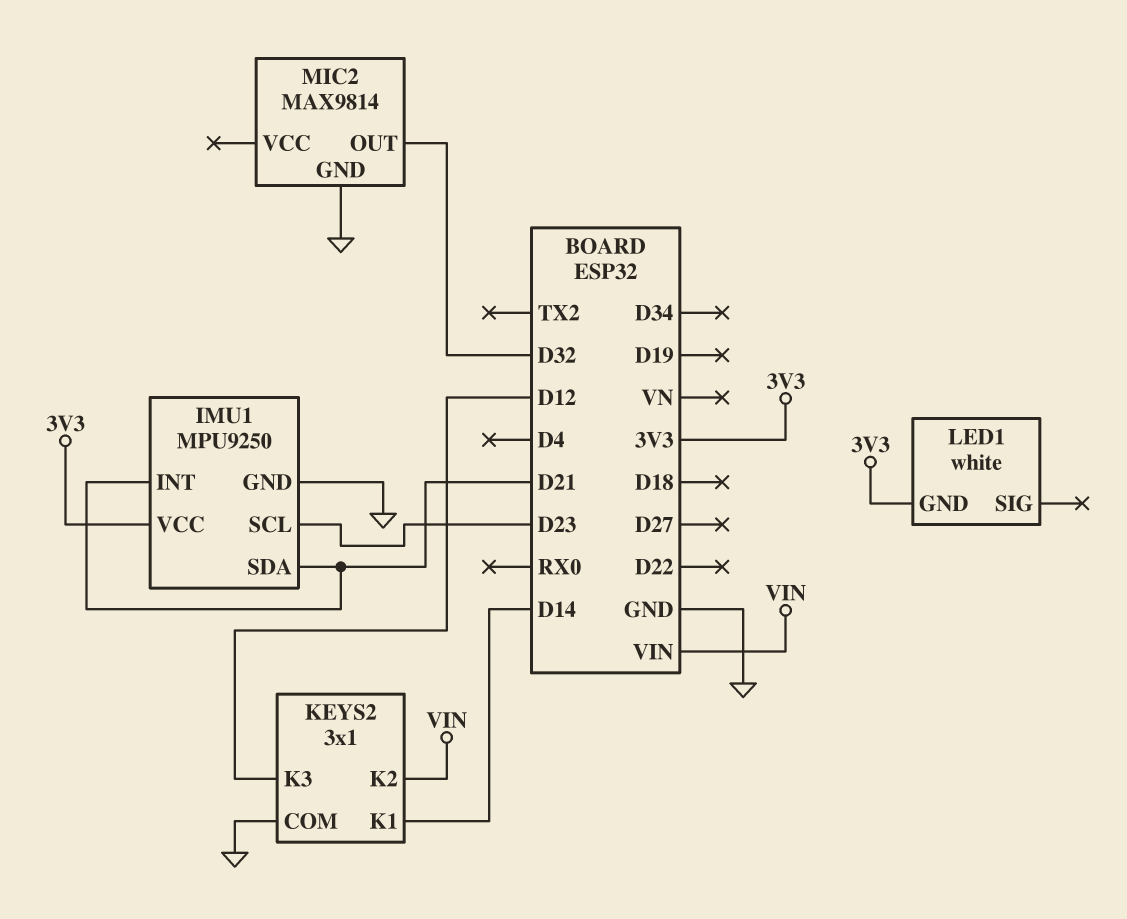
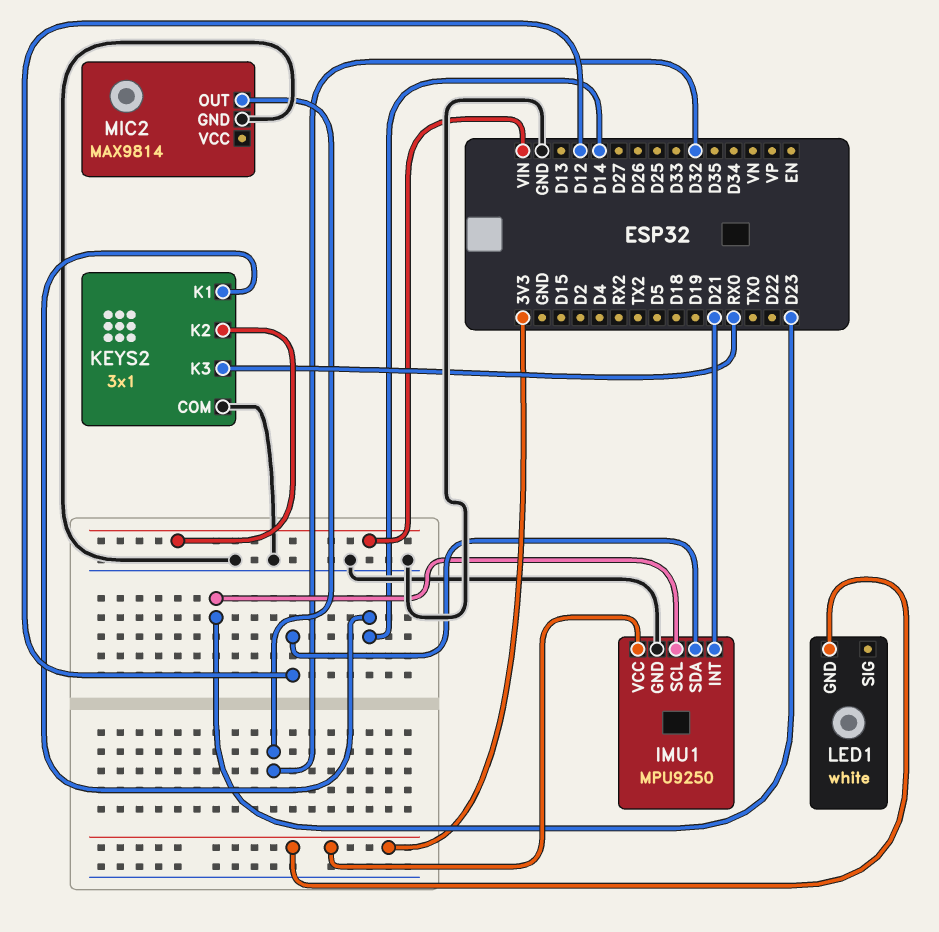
IMU1 pin SDA: D21 -> D12
KEYS2 pin K3: D12 -> RX0

